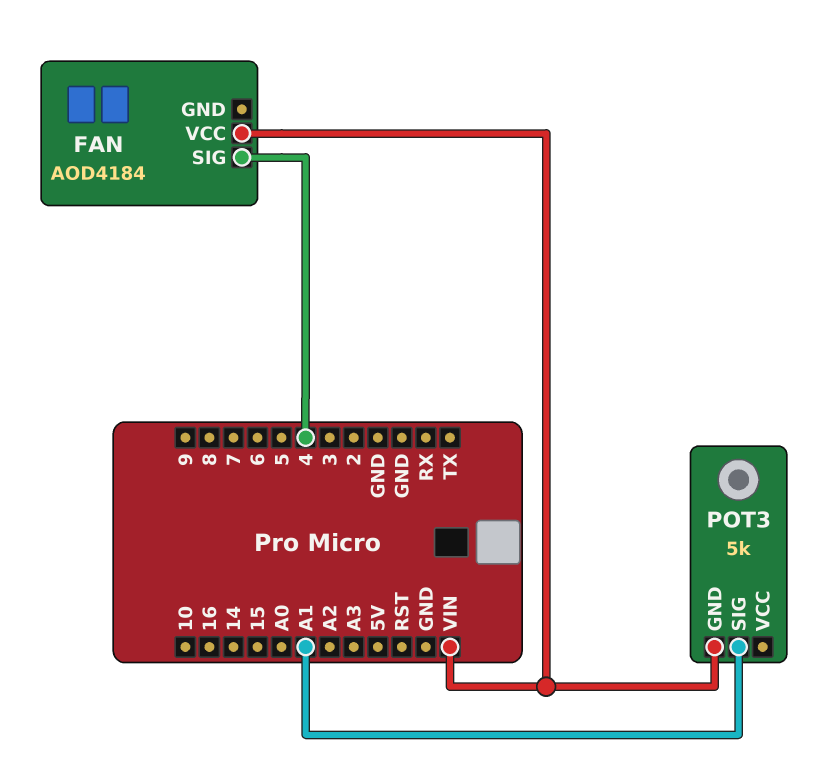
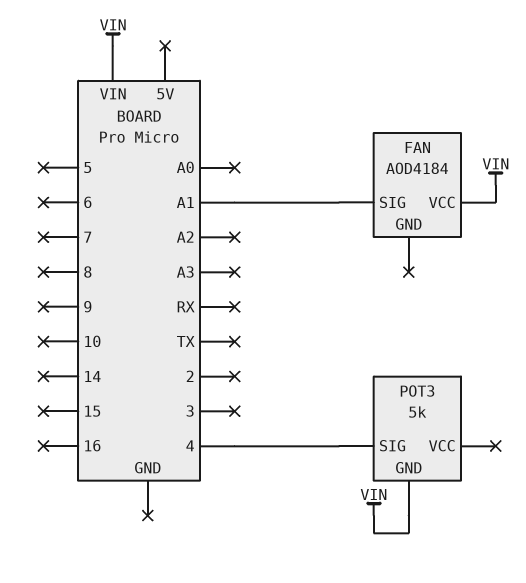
FAN pin SIG: 4 -> A1
POT3 pin SIG: A1 -> 4

